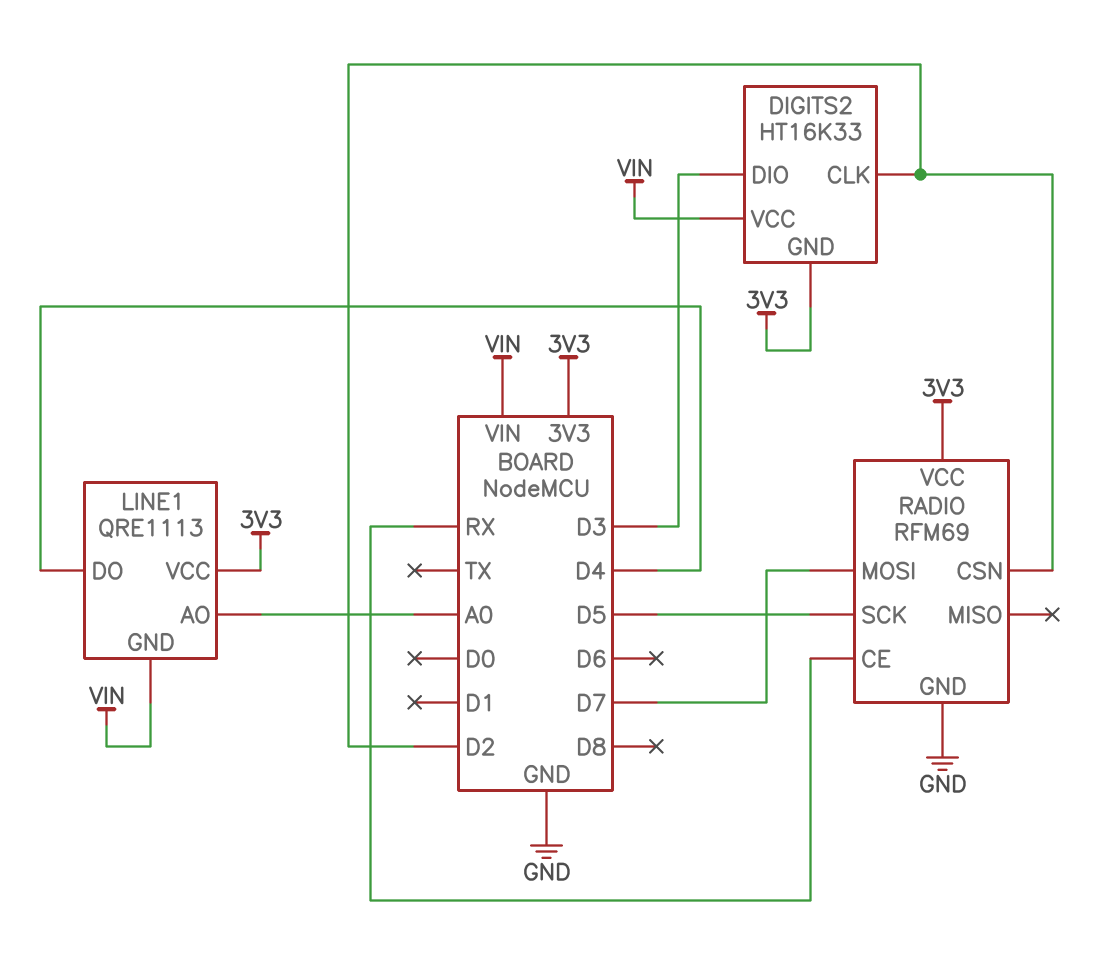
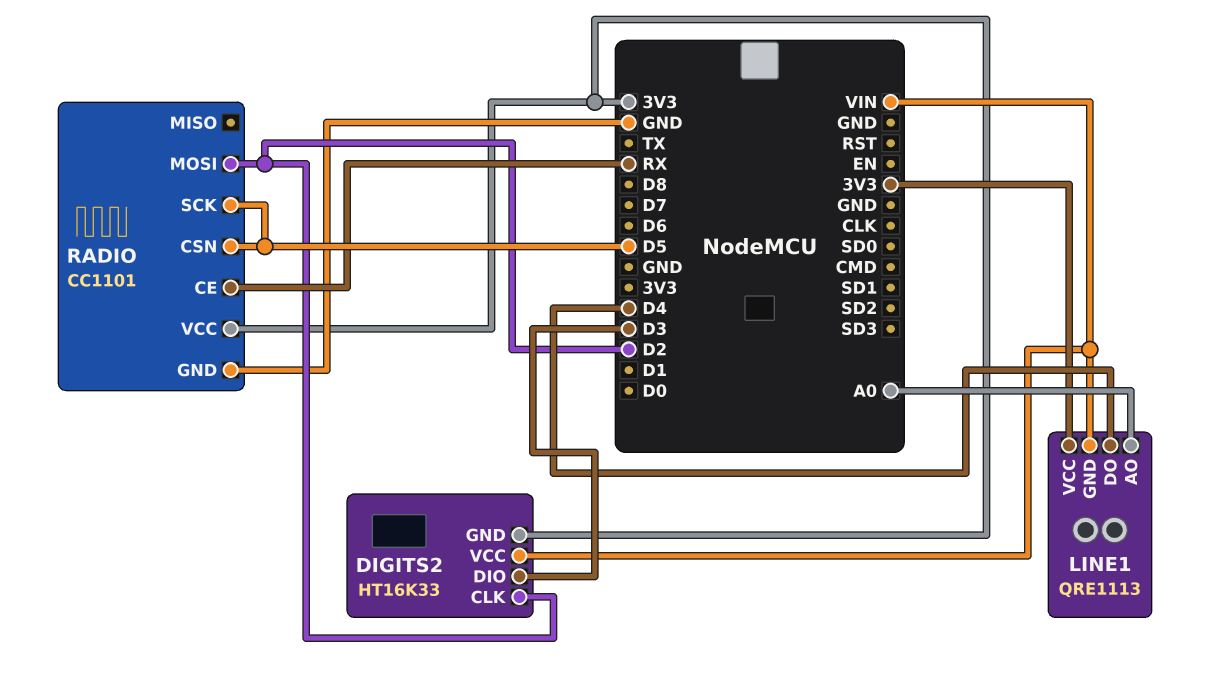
RADIO: RFM69 -> CC1101
RADIO pin CSN: D2 -> D5
RADIO pin MOSI: D7 -> D2

